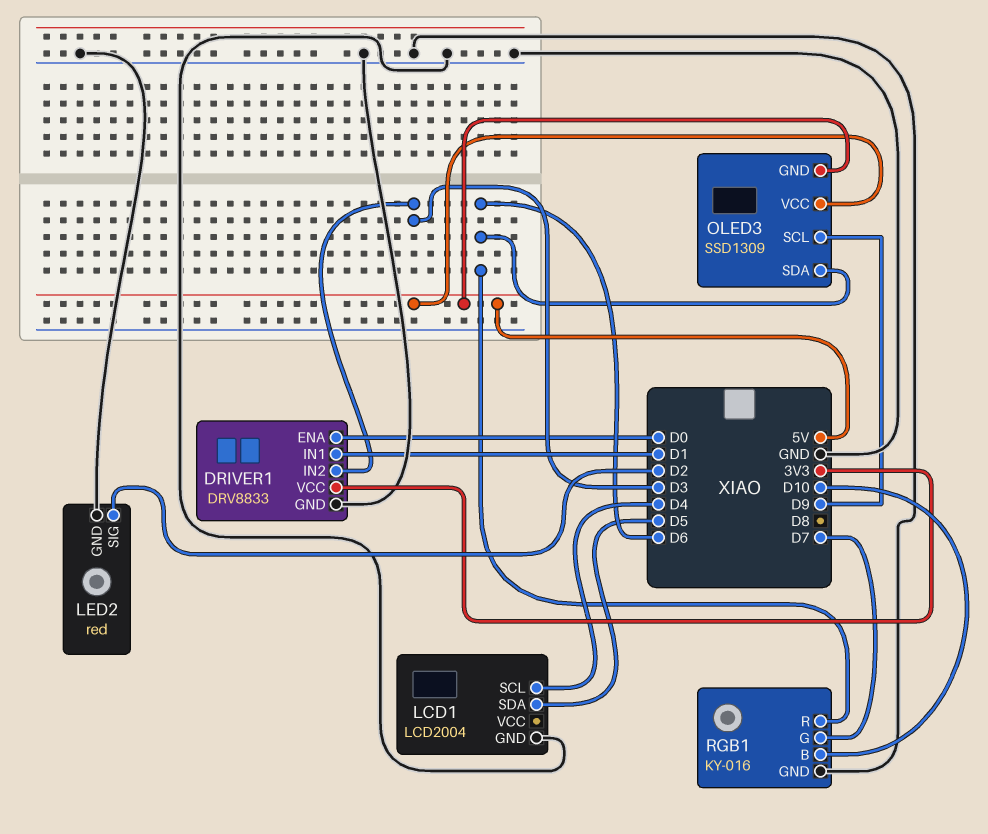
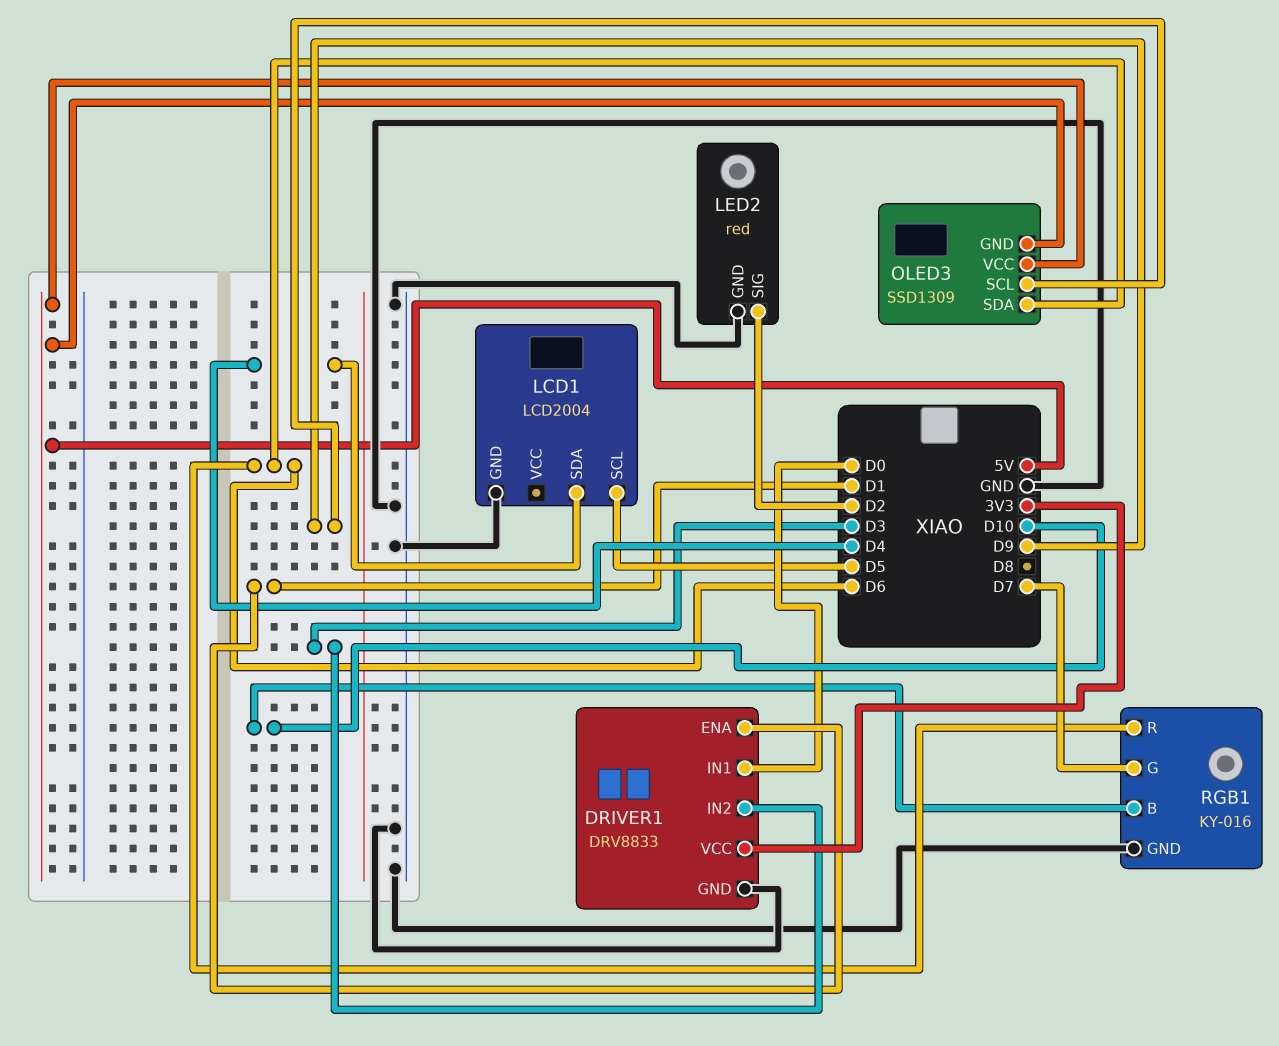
DRIVER1 pin ENA: D0 -> D1
DRIVER1 pin IN1: D1 -> D0
LCD1 pin SCL: D4 -> D5
LCD1 pin SDA: D5 -> D4

